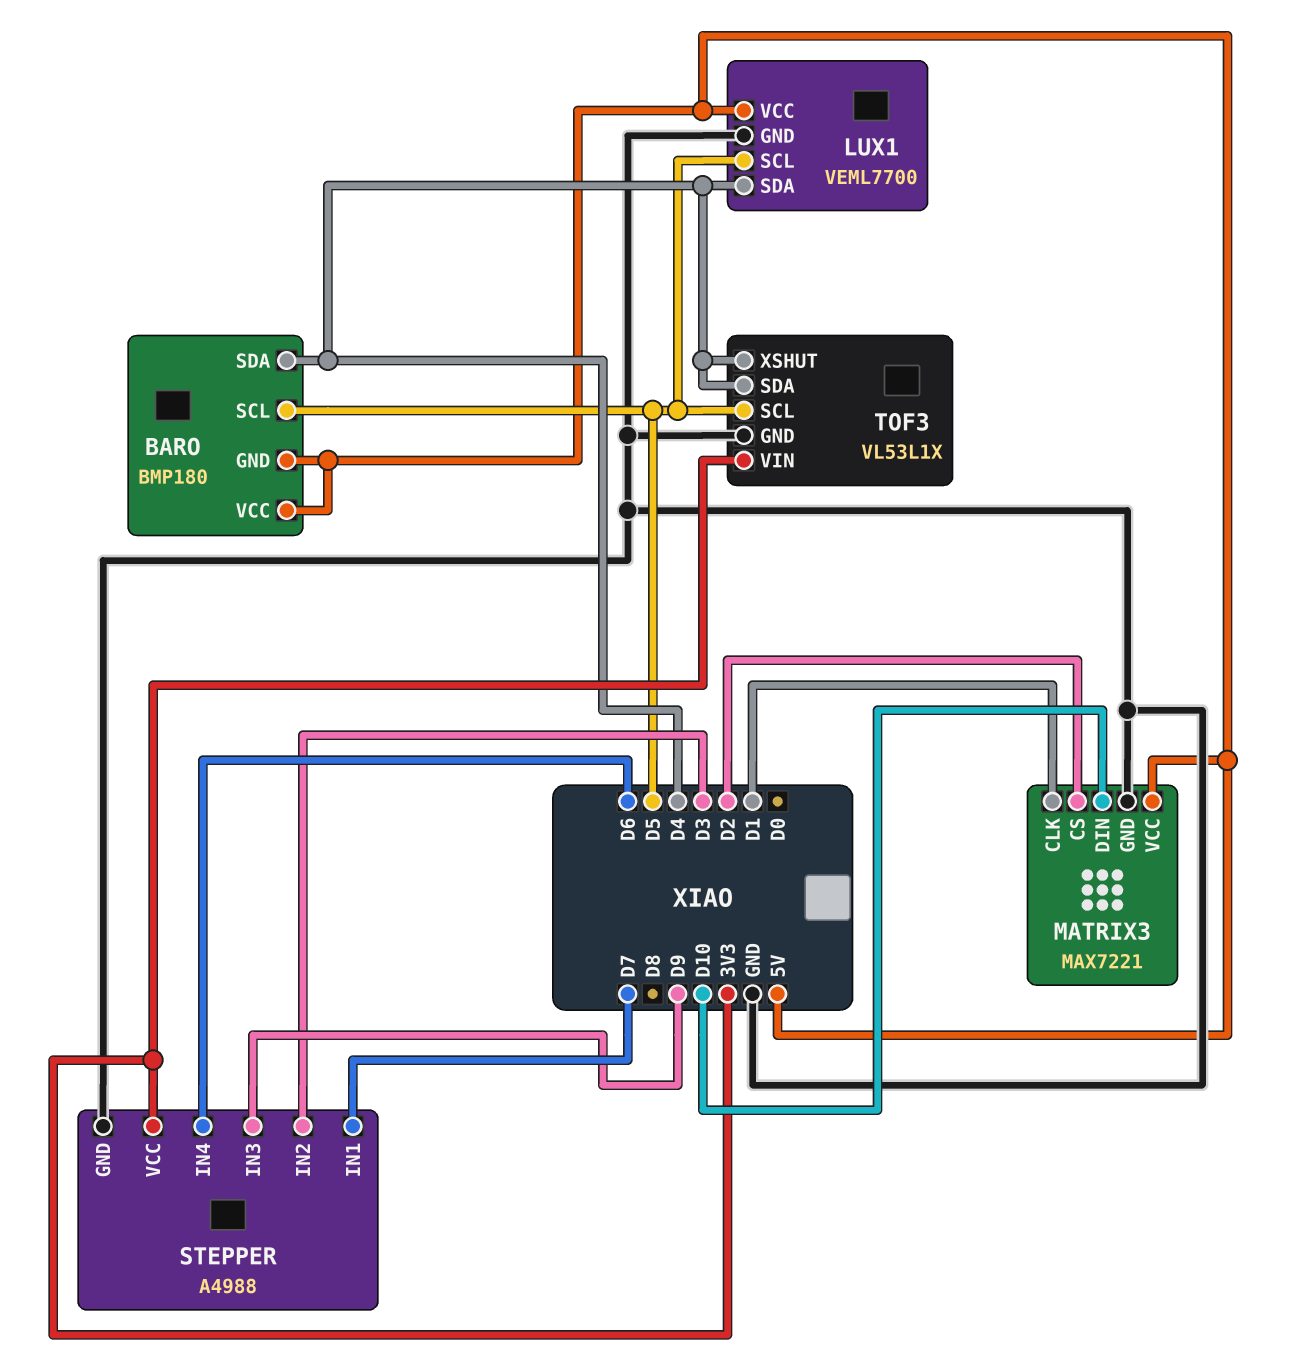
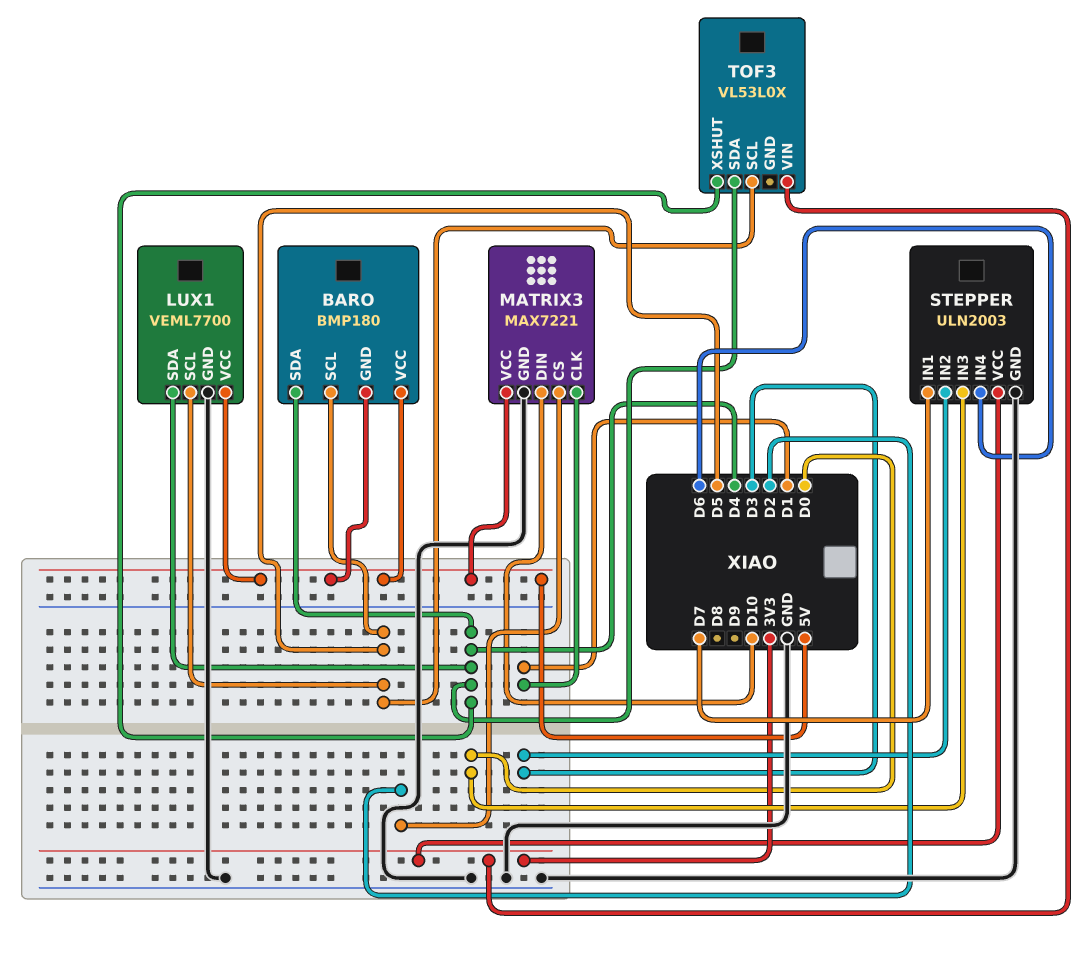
STEPPER: A4988 -> ULN2003
STEPPER pin IN3: D9 -> D0
TOF3: VL53L1X -> VL53L0X
TOF3 pin GND: GND -> none

